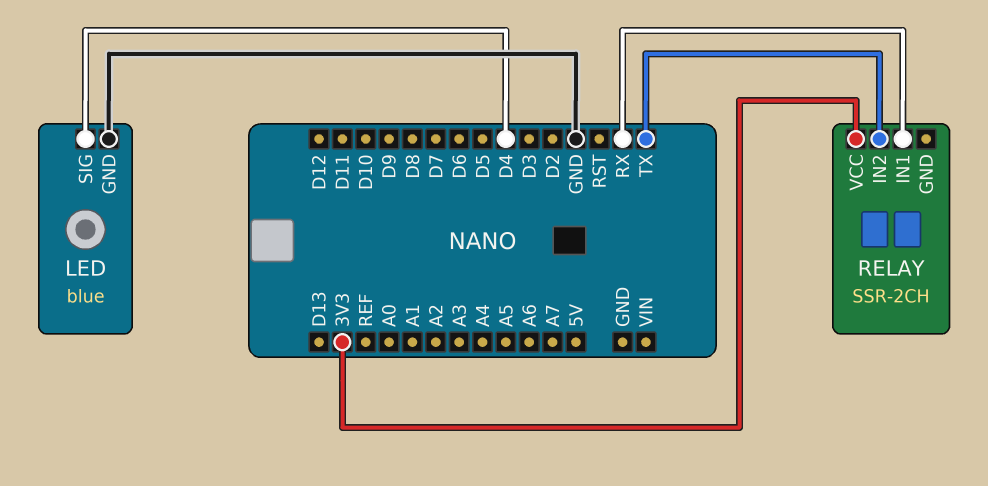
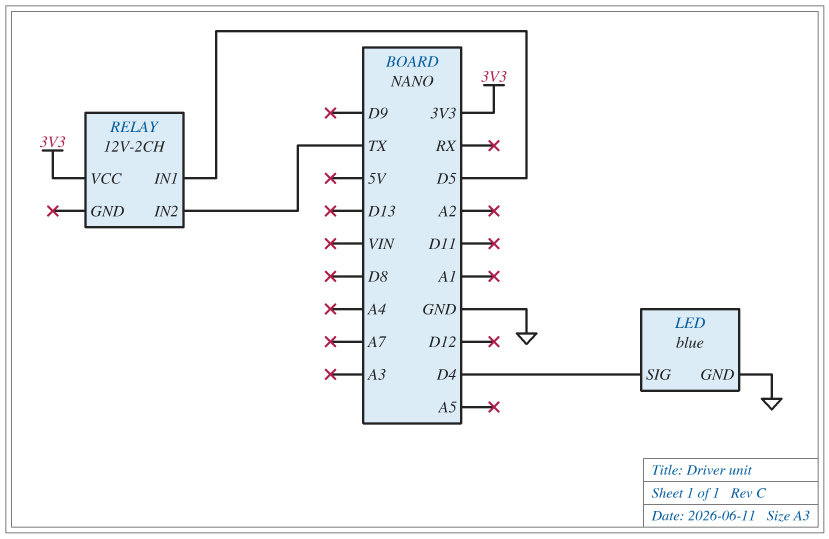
RELAY: SSR-2CH -> 12V-2CH
RELAY pin IN1: RX -> D5

